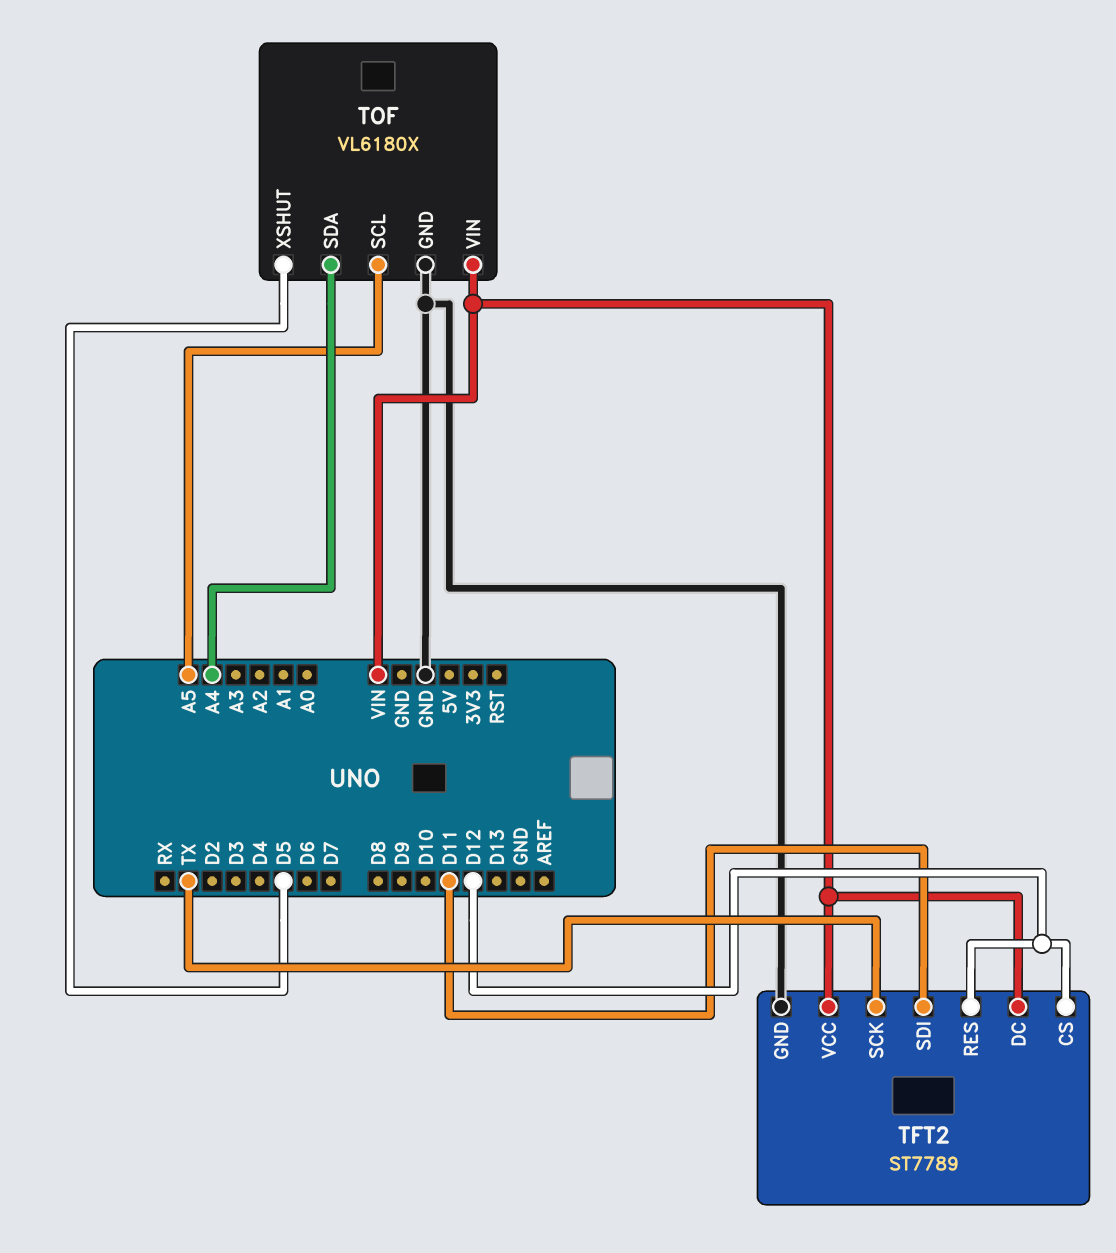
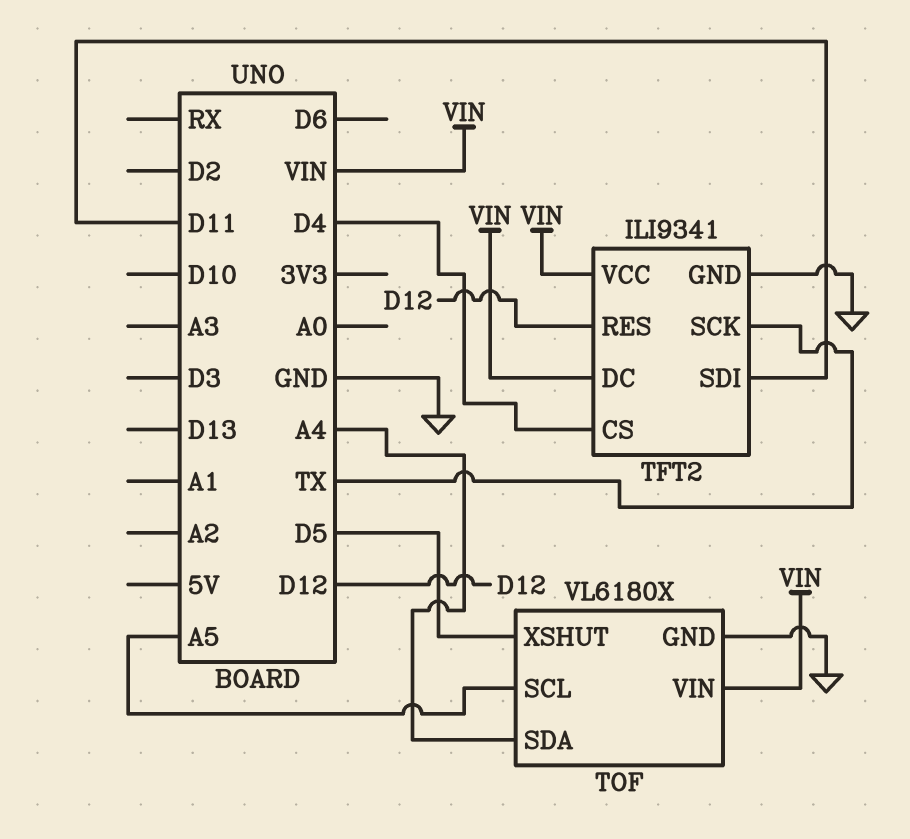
TFT2: ST7789 -> ILI9341
TFT2 pin CS: D12 -> D4

